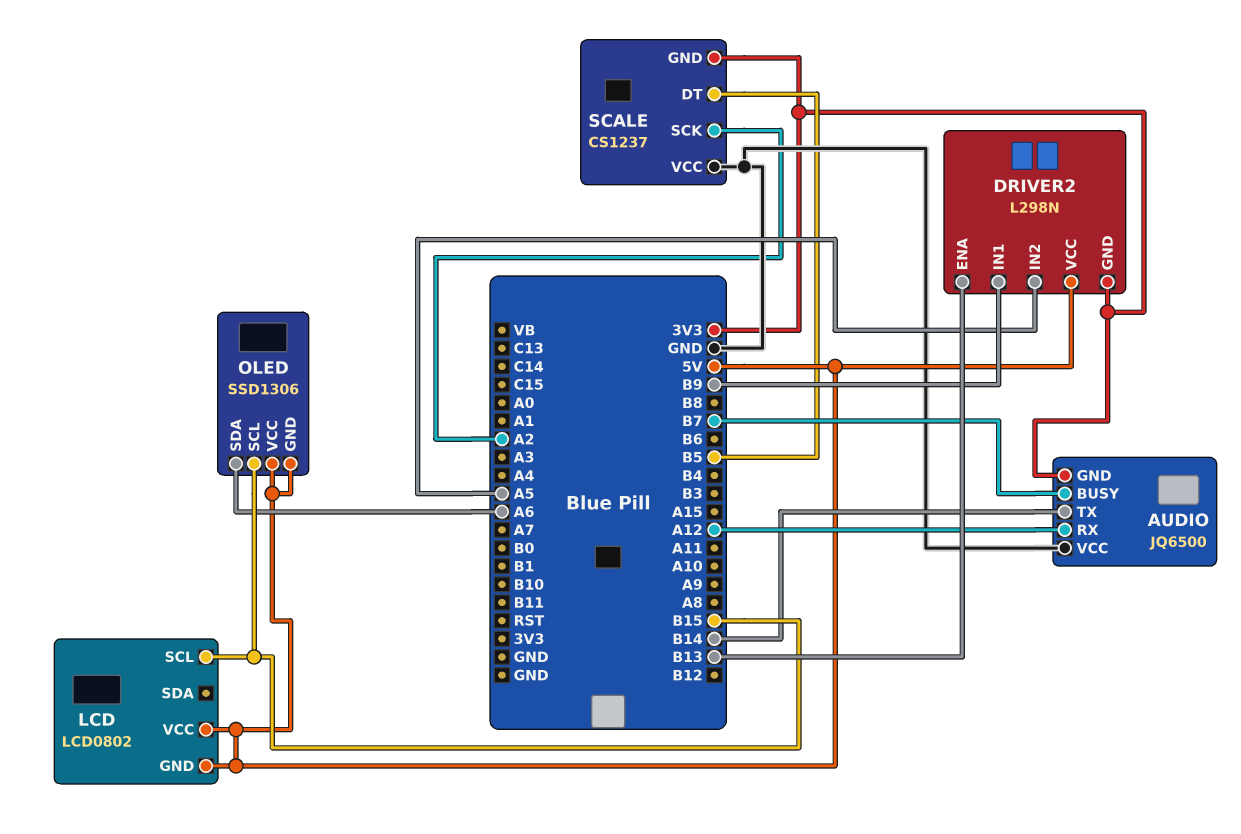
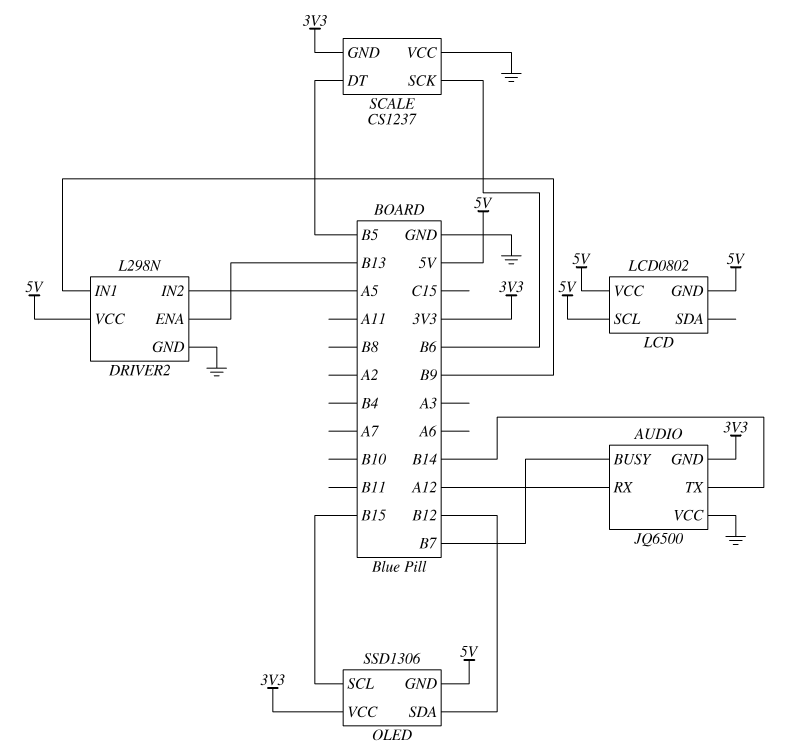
DRIVER2 pin GND: 3V3 -> GND
LCD pin SCL: B15 -> 5V
OLED pin SDA: A6 -> B12
OLED pin VCC: 5V -> 3V3
SCALE pin SCK: A2 -> B6

